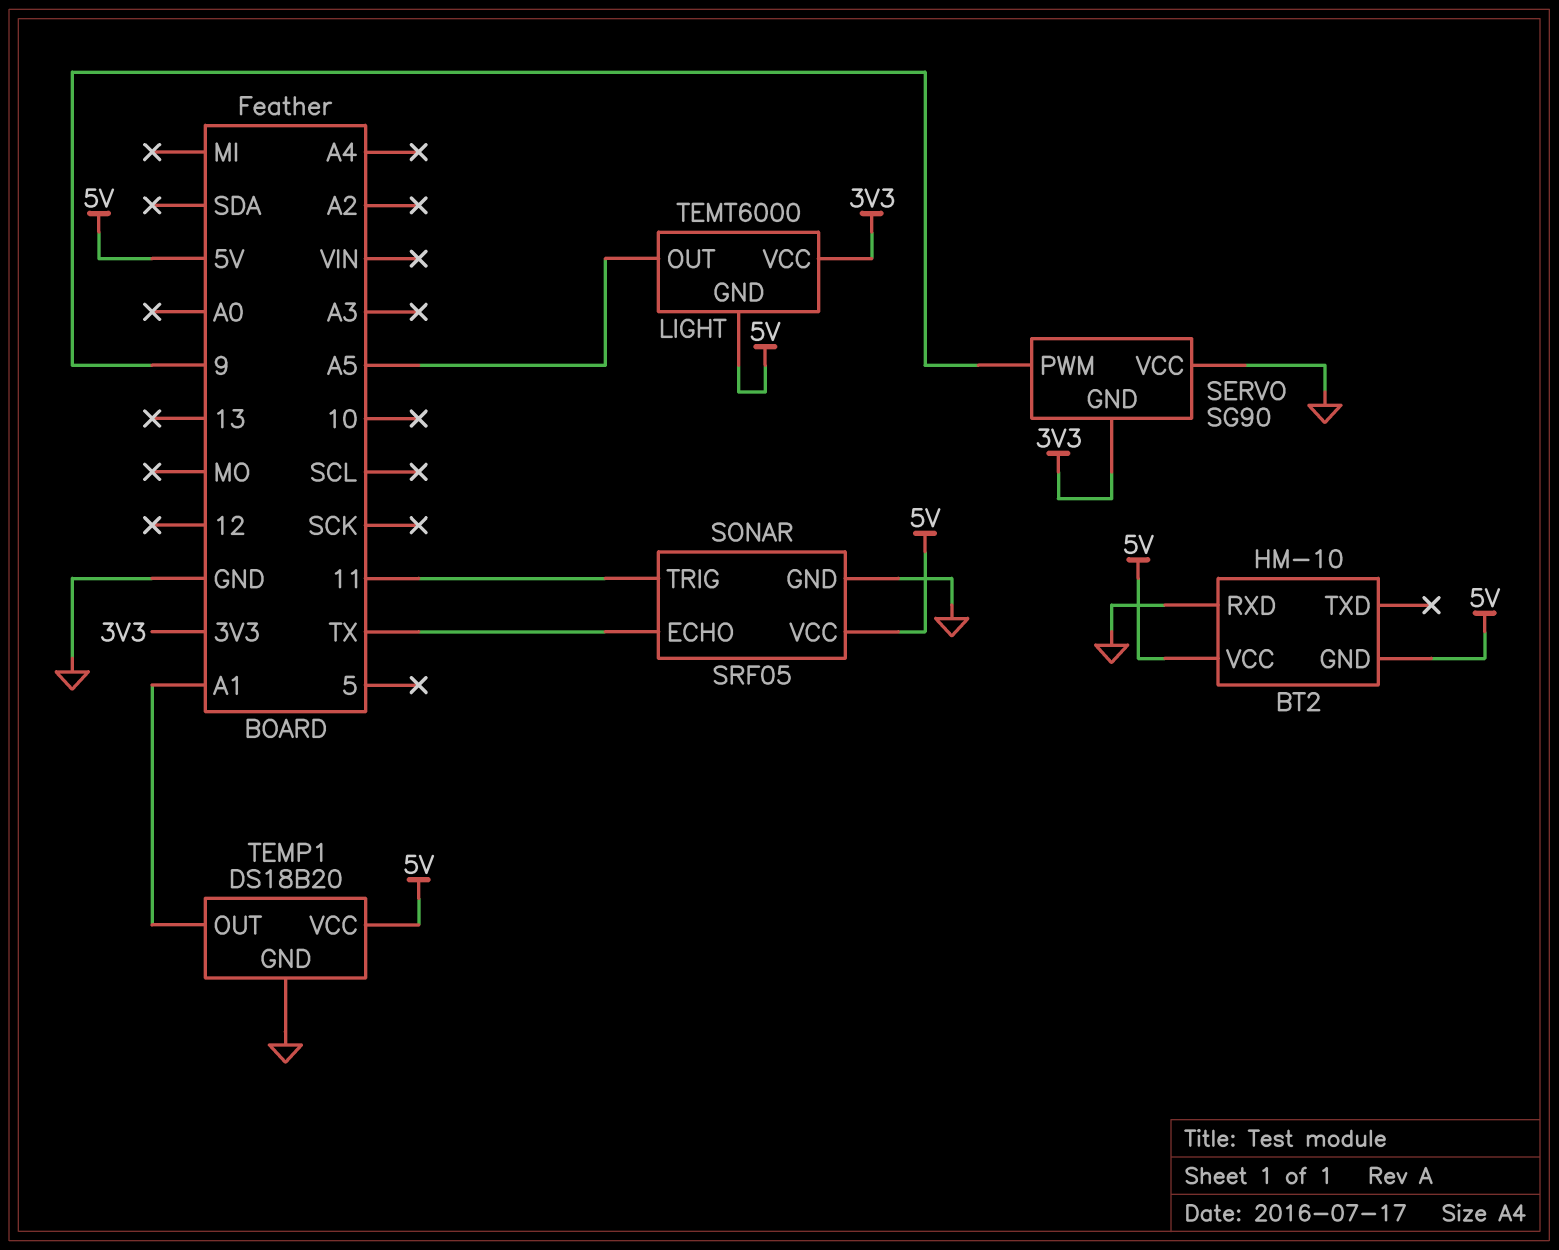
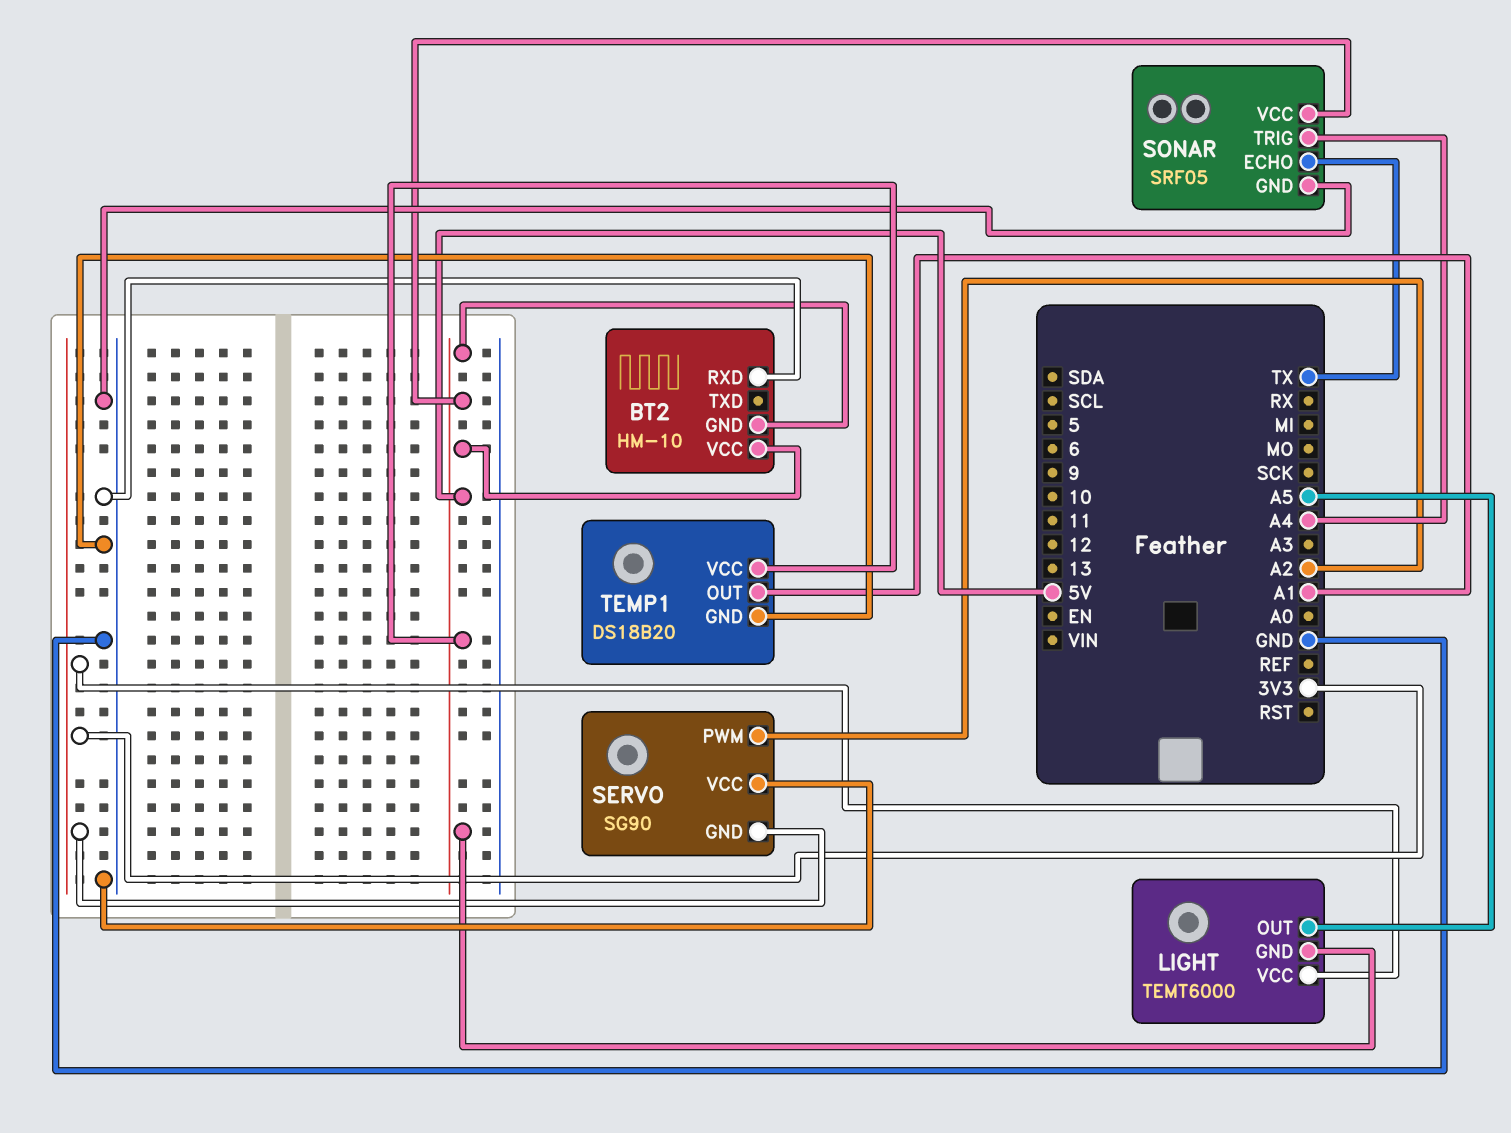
SERVO pin PWM: 9 -> A2
SONAR pin TRIG: 11 -> A4

